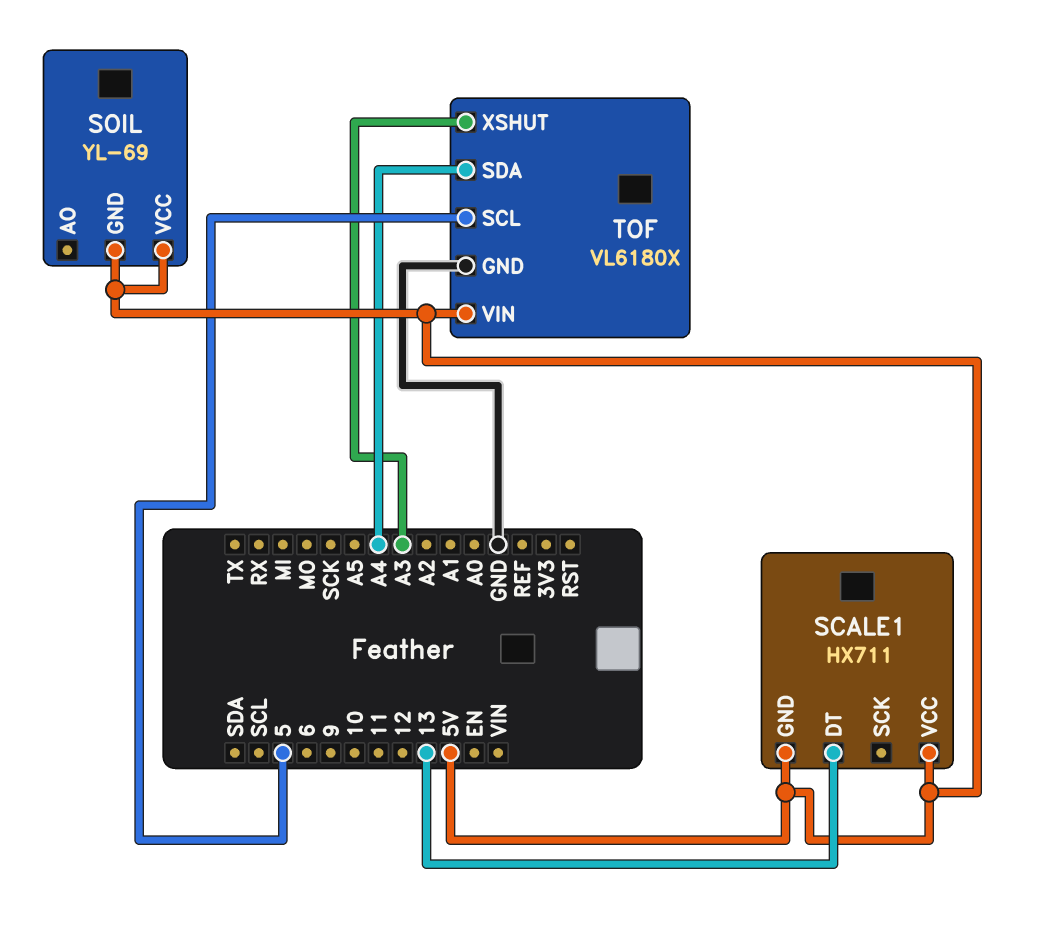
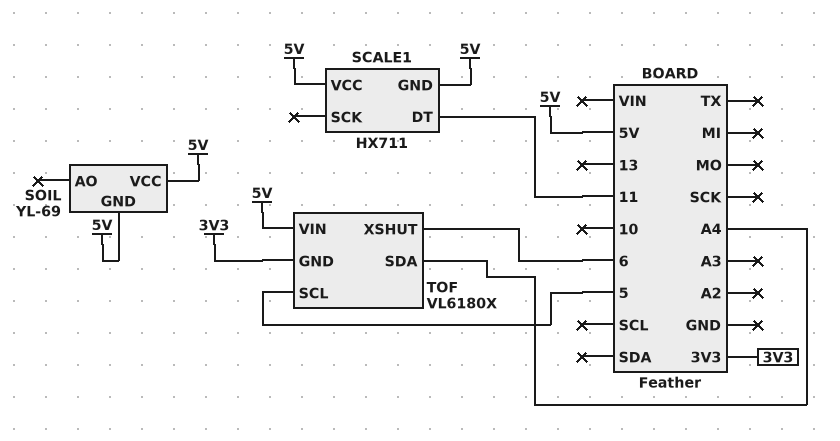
SCALE1 pin DT: 13 -> 11
TOF pin GND: GND -> 3V3
TOF pin XSHUT: A3 -> 6

